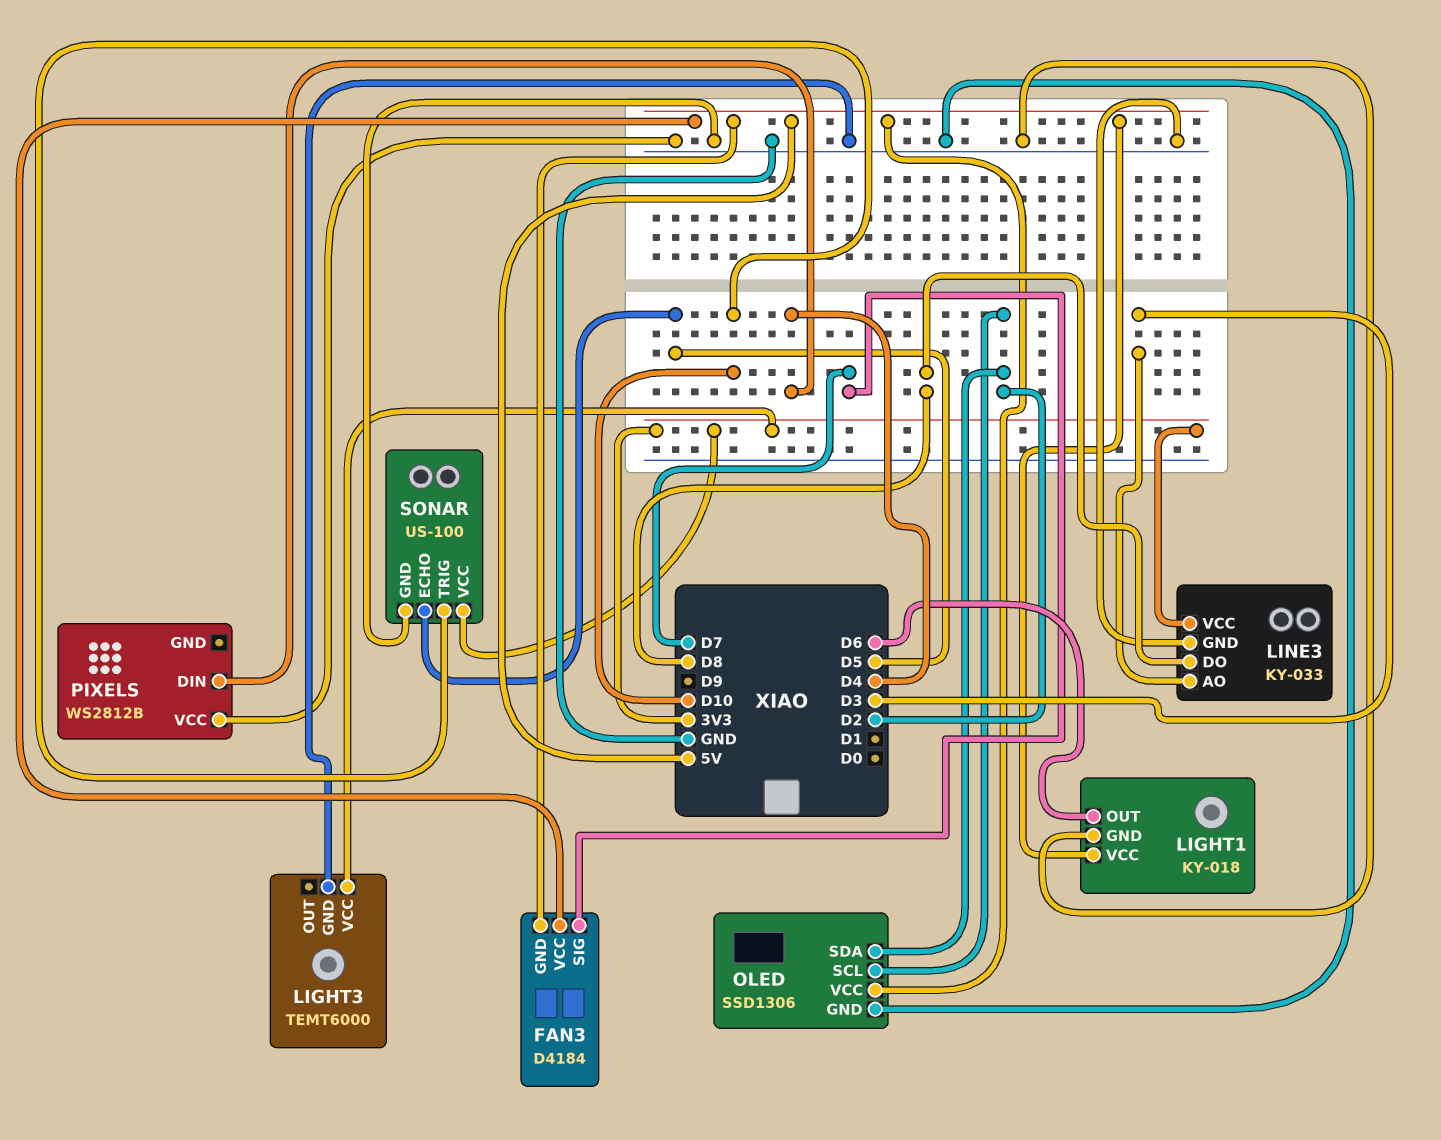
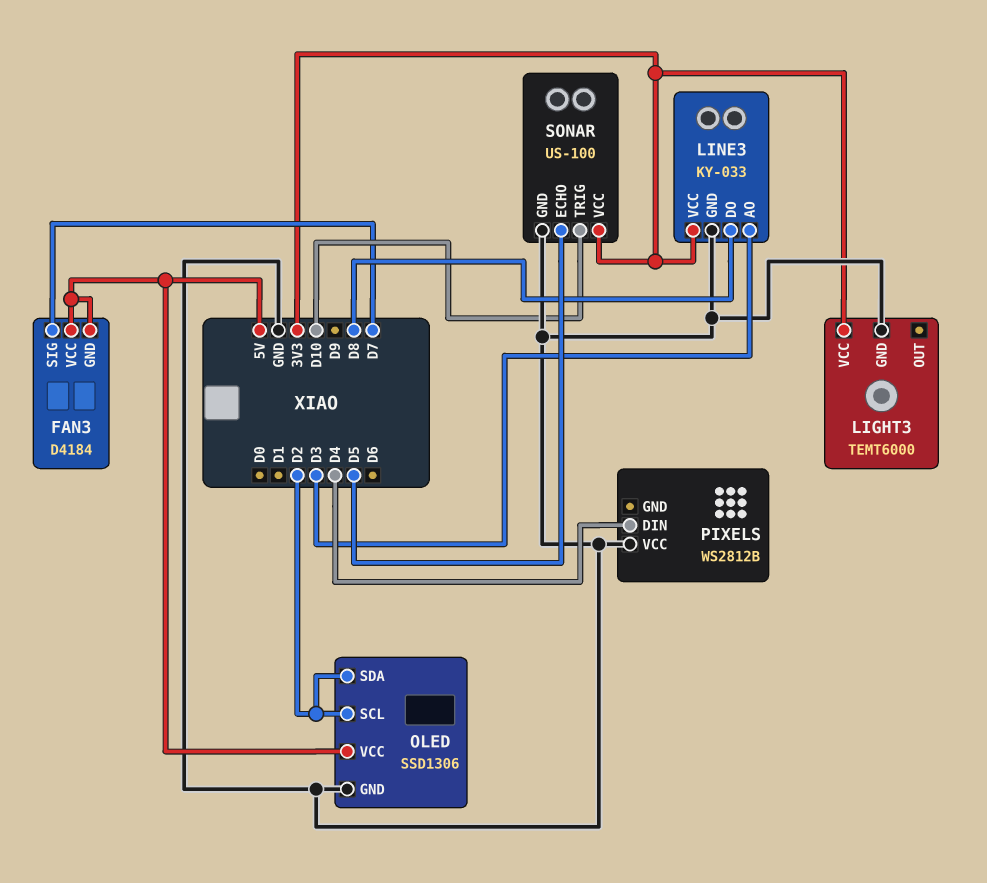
LIGHT1: KY-018 -> none
LIGHT1 pin GND: GND -> none
LIGHT1 pin OUT: D6 -> none
LIGHT1 pin VCC: 5V -> none

